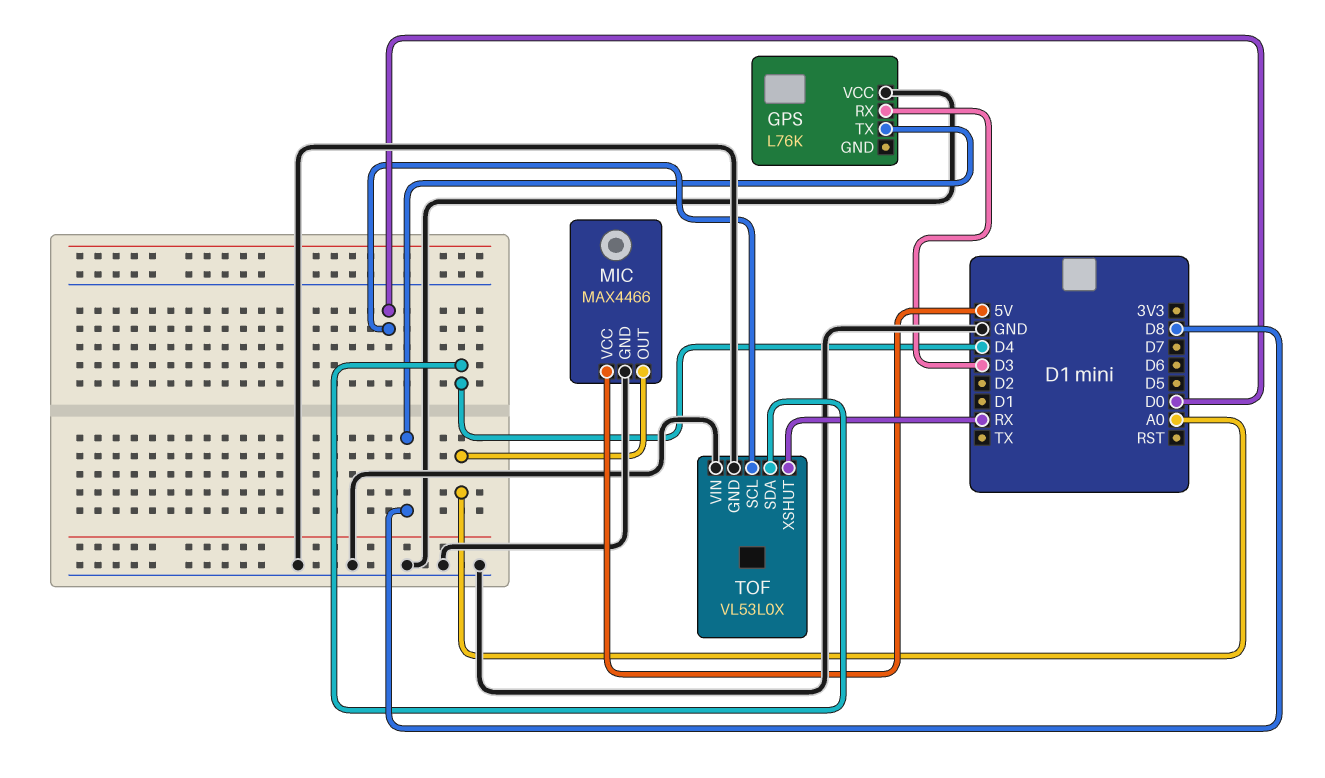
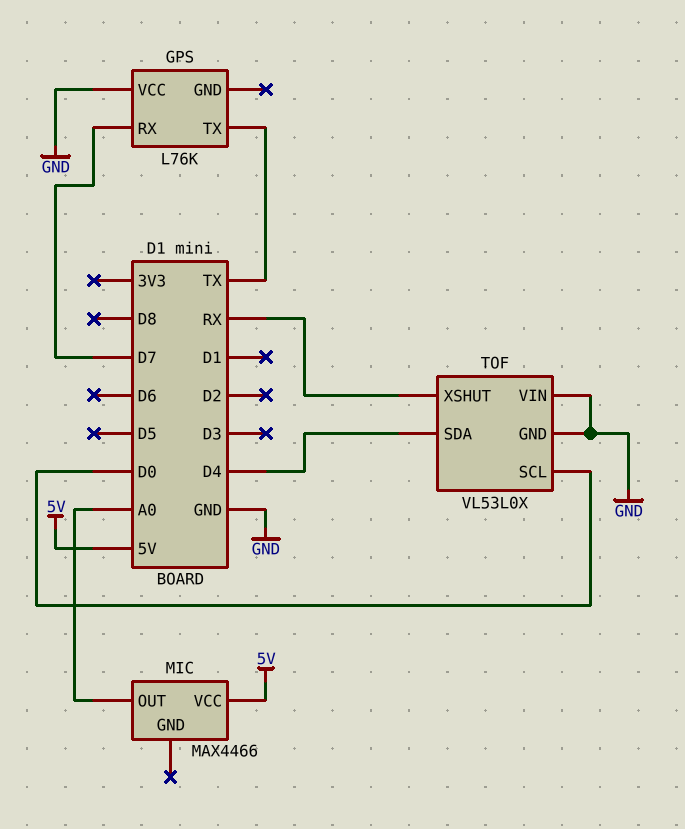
GPS pin RX: D3 -> D7
GPS pin TX: D8 -> TX
MIC pin GND: GND -> none

